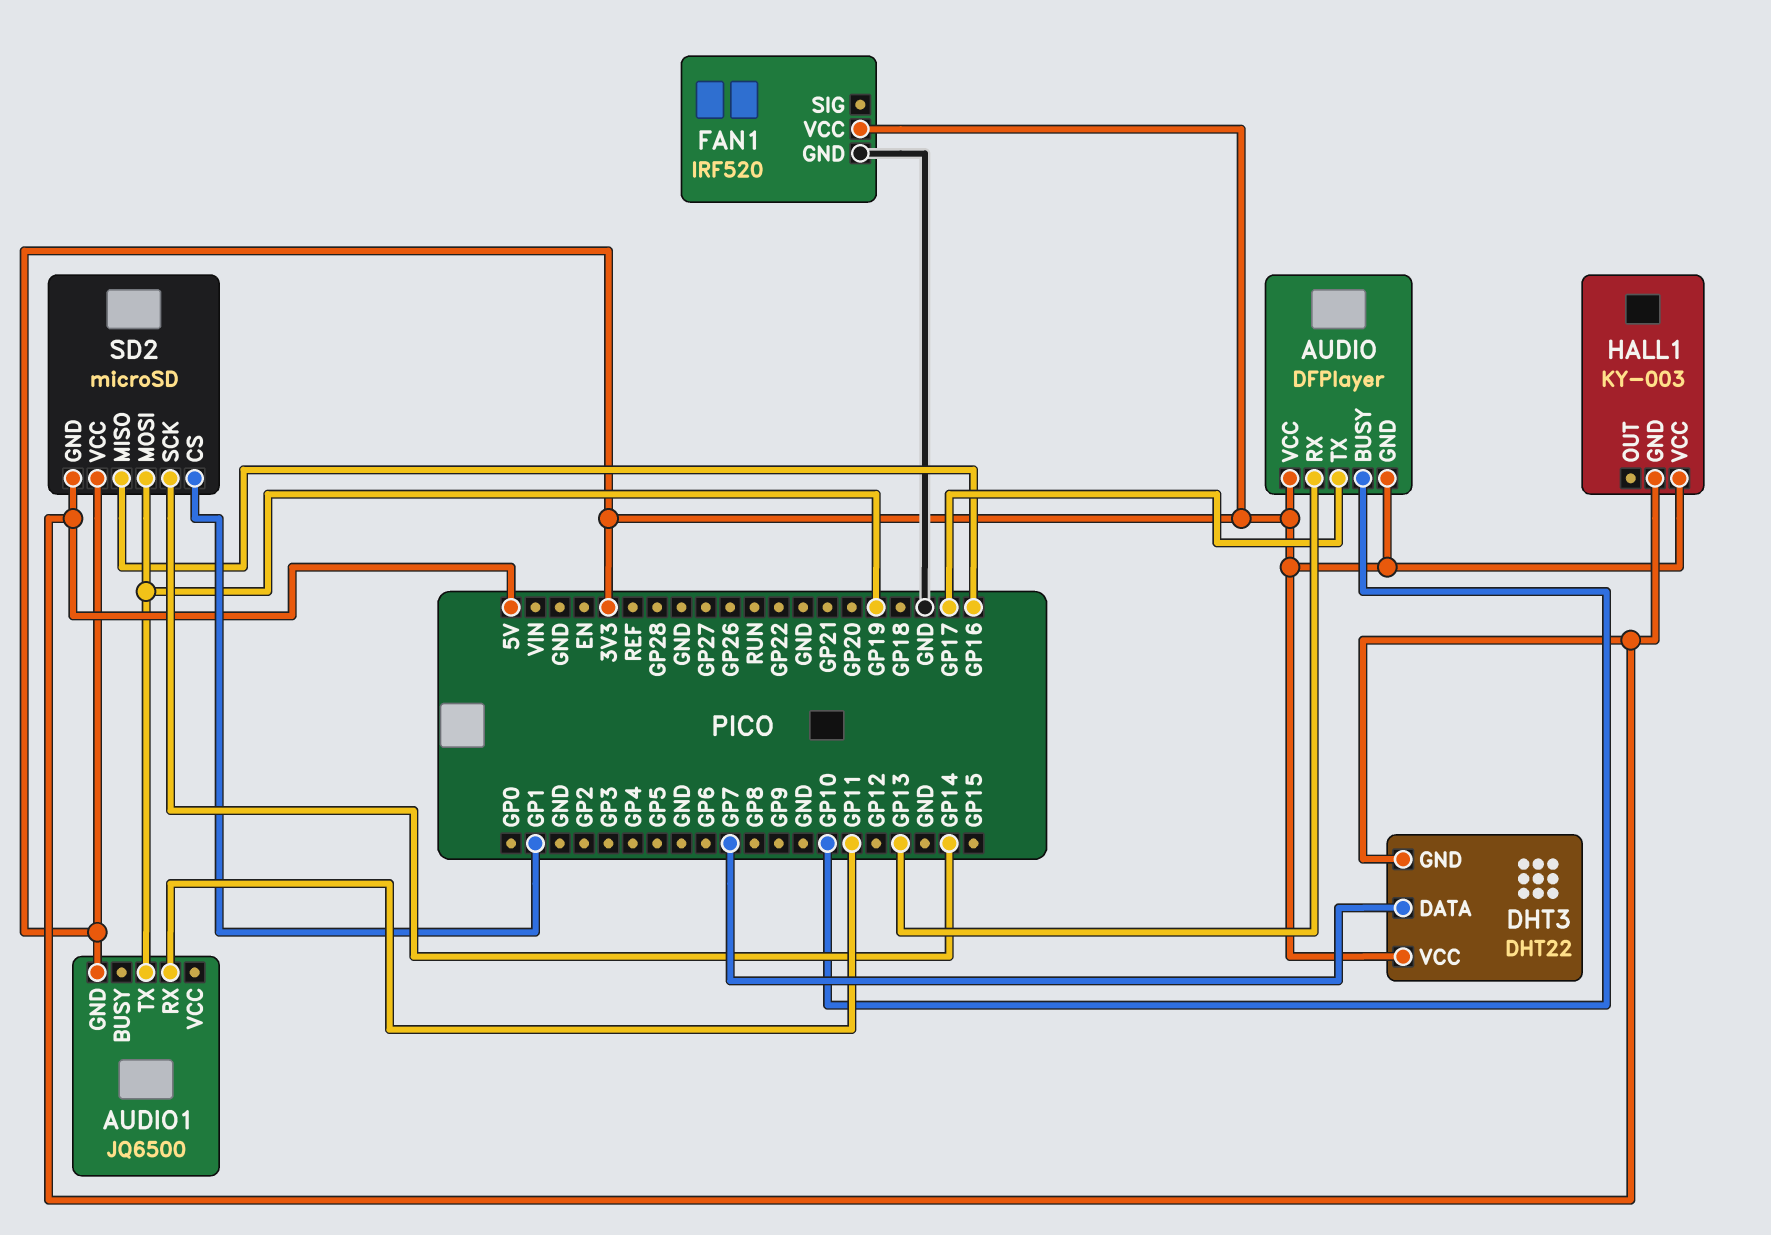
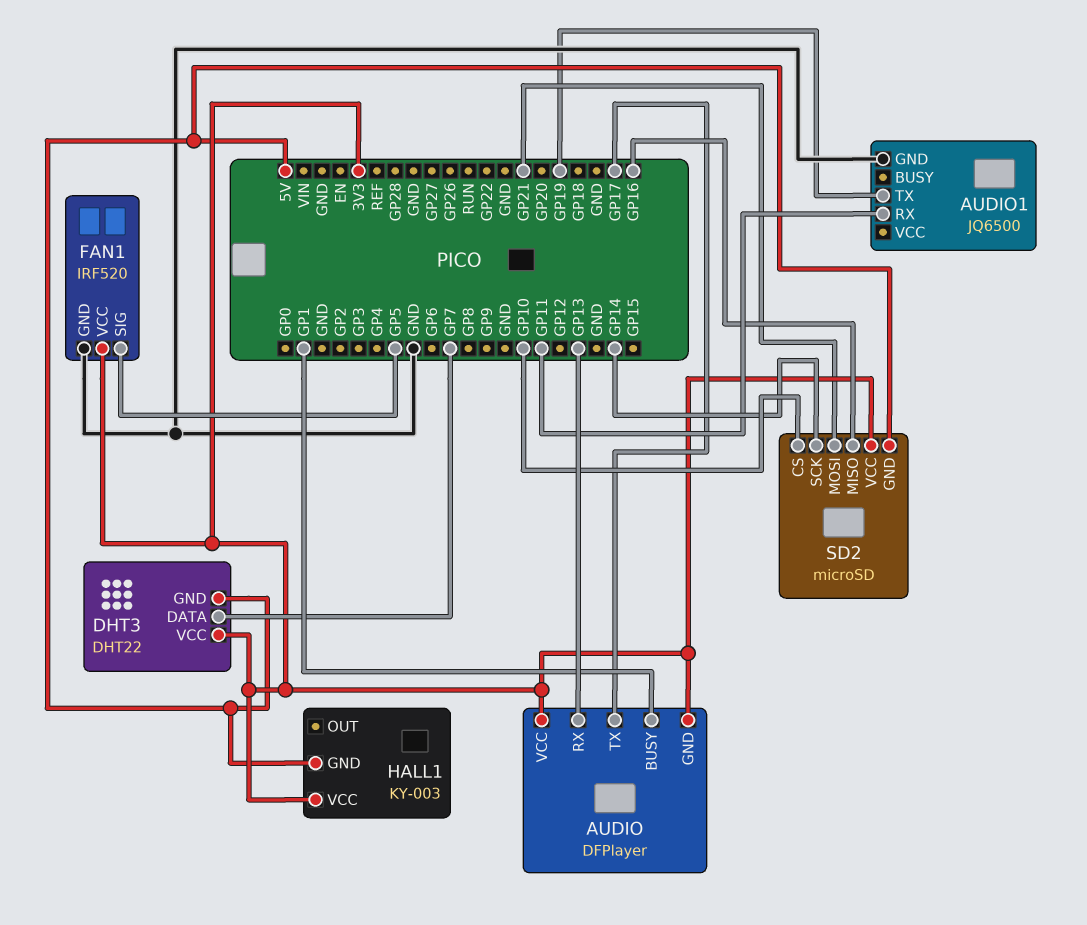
AUDIO pin BUSY: GP10 -> GP1
AUDIO1 pin GND: 3V3 -> GND
FAN1 pin SIG: none -> GP5
SD2 pin CS: GP1 -> GP10
SD2 pin MOSI: GP19 -> GP21

